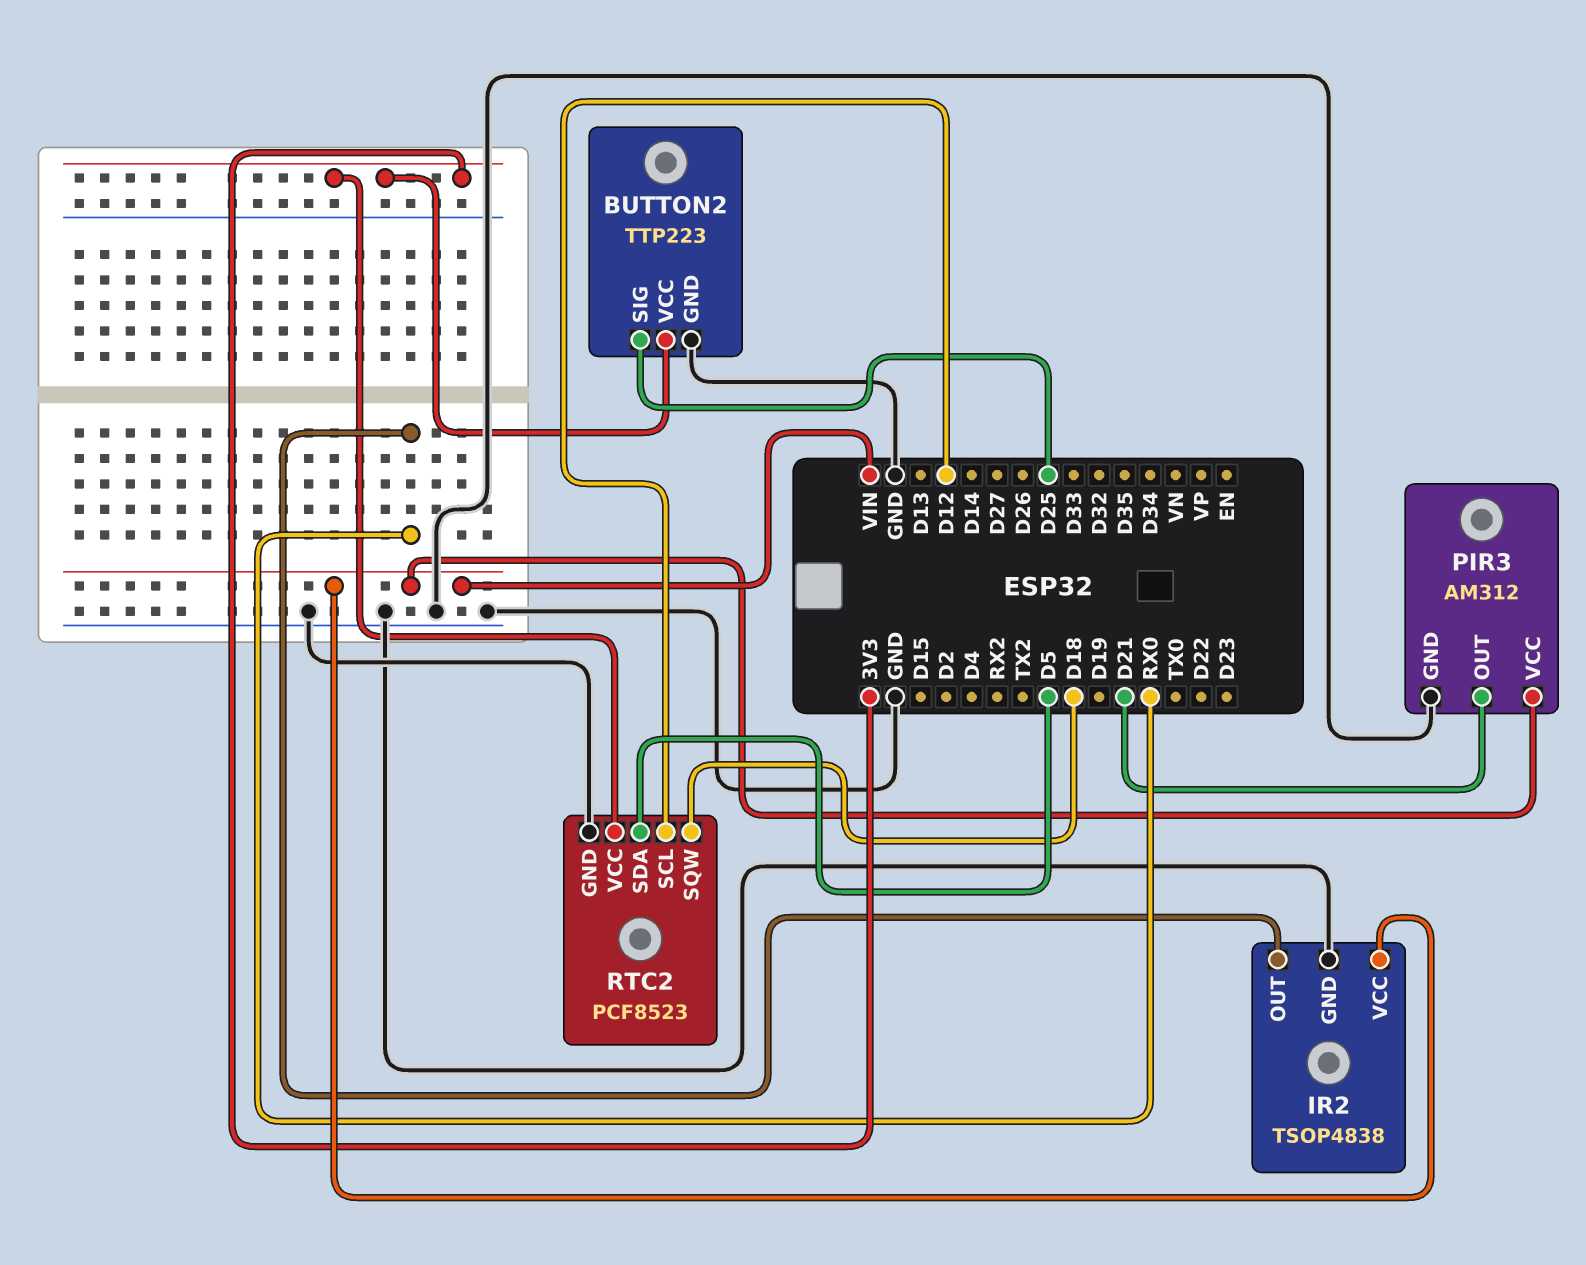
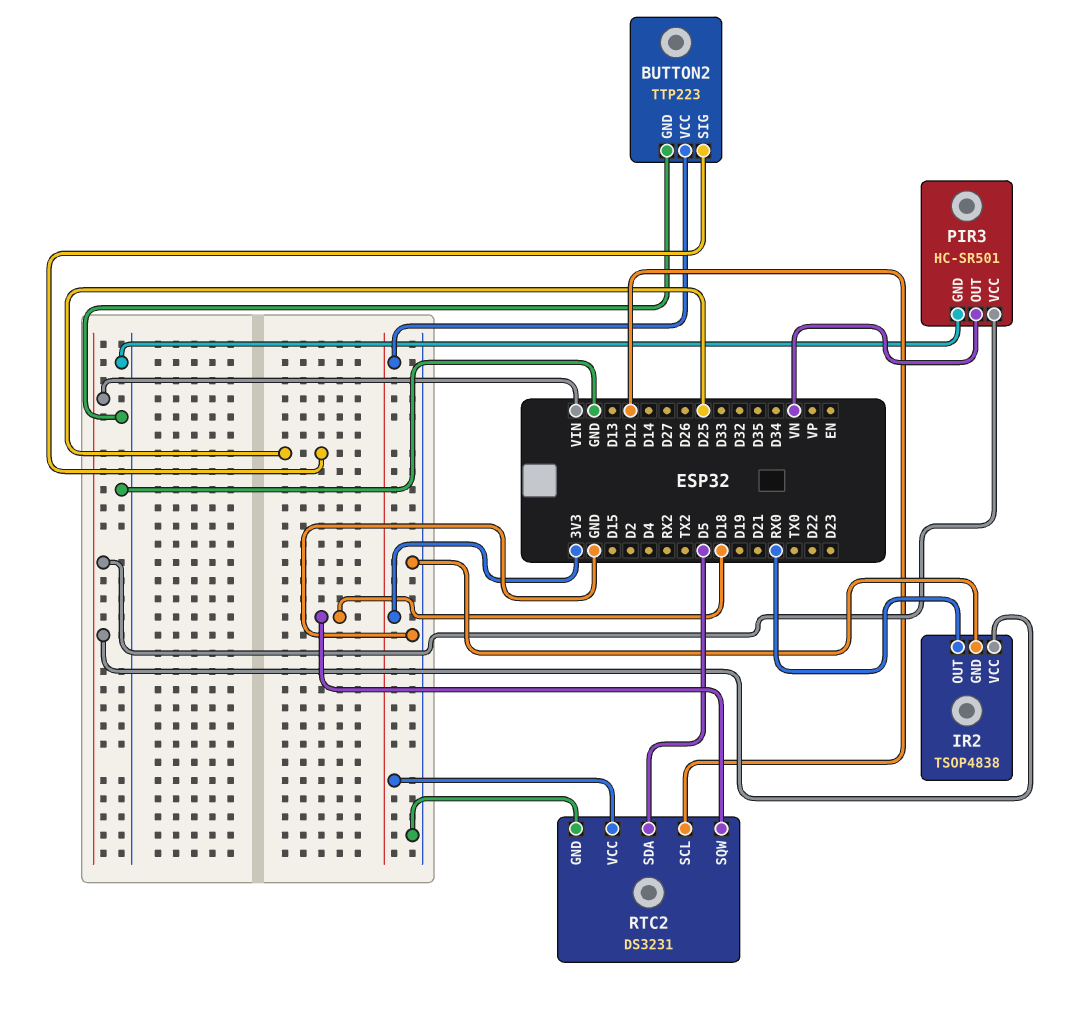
PIR3: AM312 -> HC-SR501
PIR3 pin OUT: D21 -> VN
RTC2: PCF8523 -> DS3231

